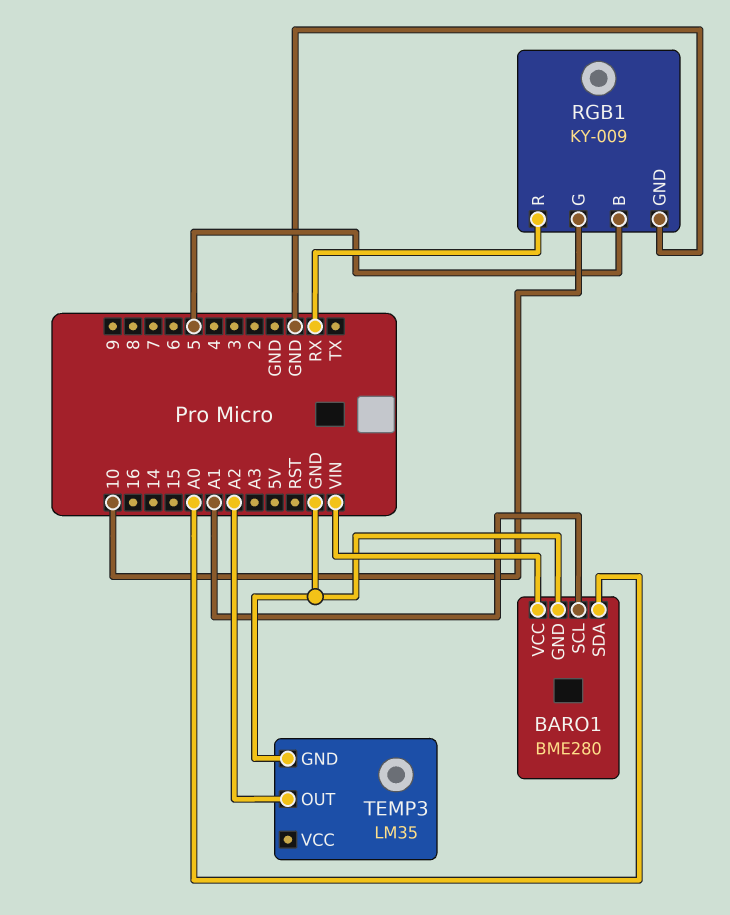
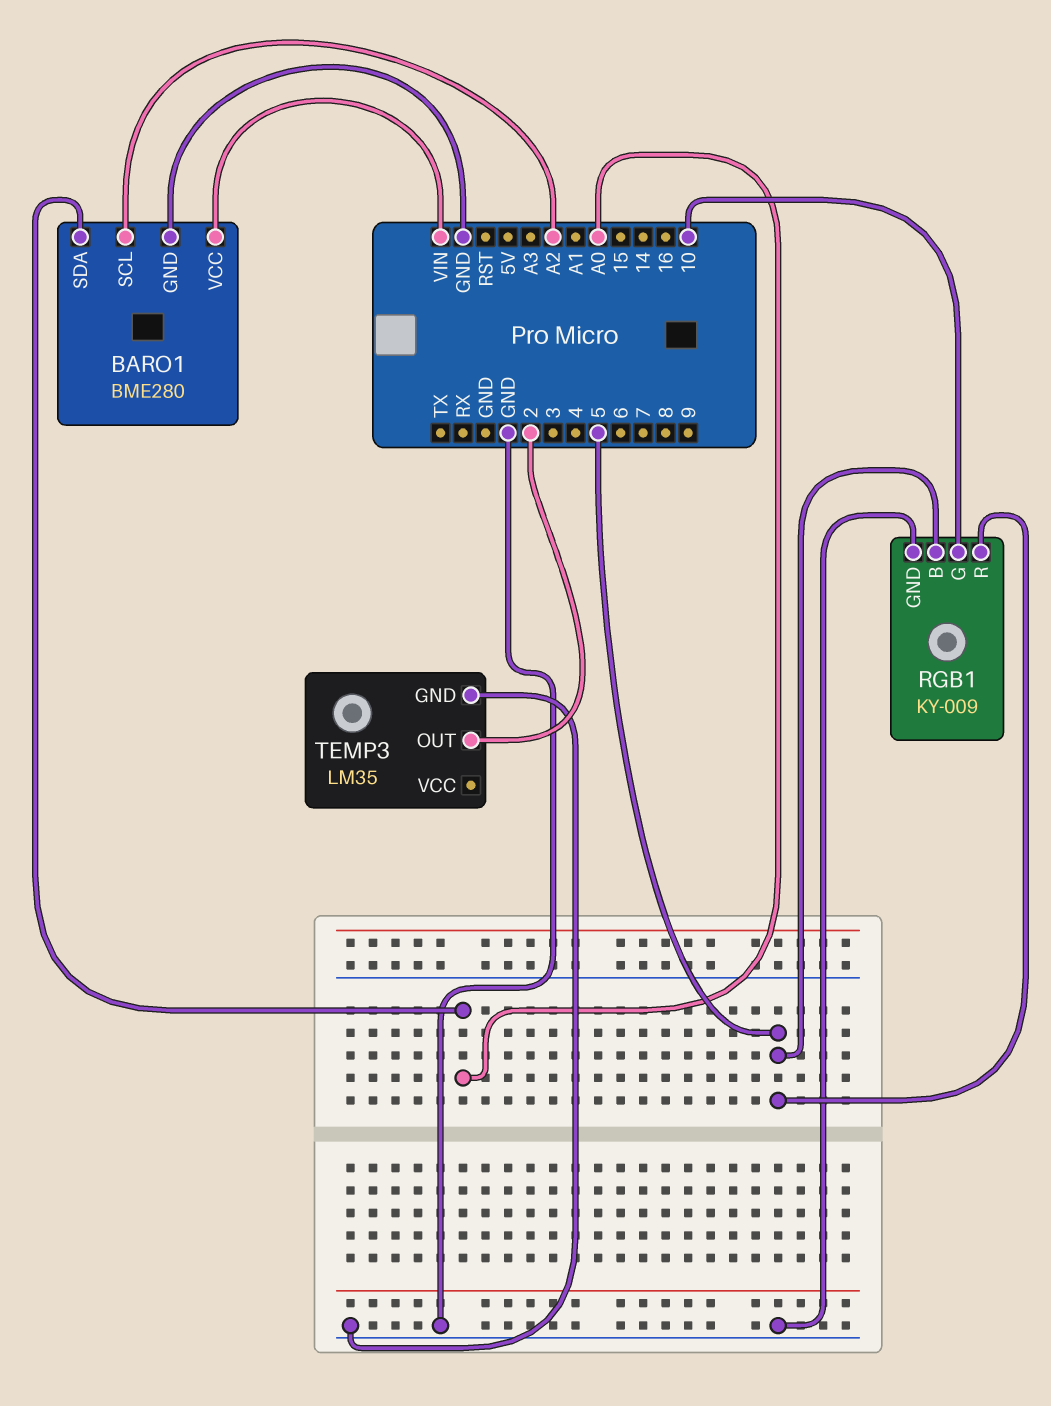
BARO1 pin SCL: A1 -> A2
RGB1 pin R: RX -> 5
TEMP3 pin OUT: A2 -> 2

